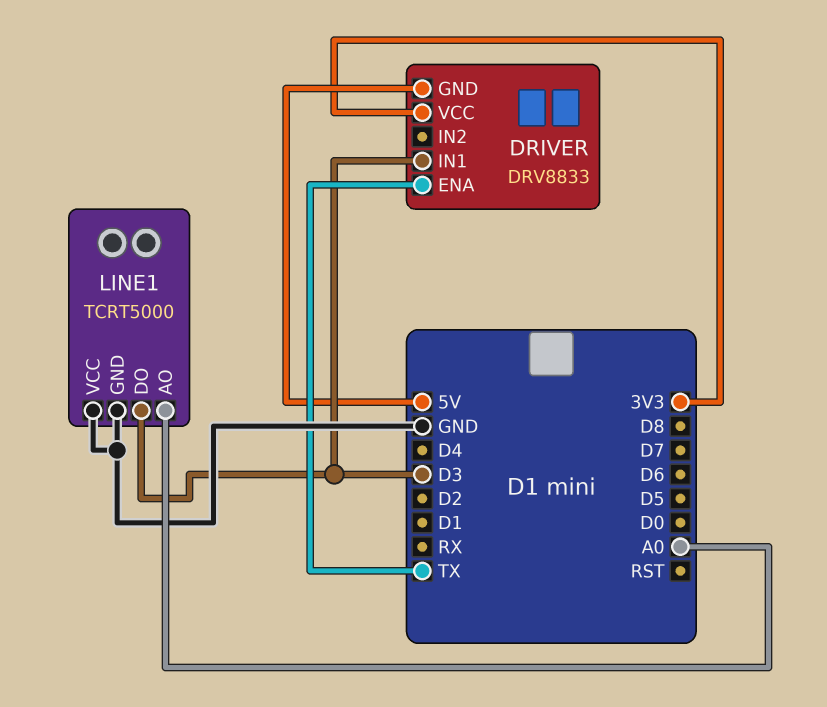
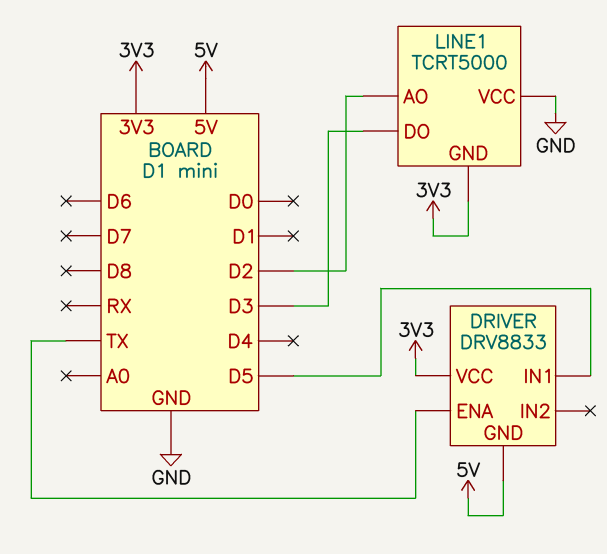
DRIVER pin IN1: D3 -> D5
LINE1 pin AO: A0 -> D2
LINE1 pin GND: GND -> 3V3

